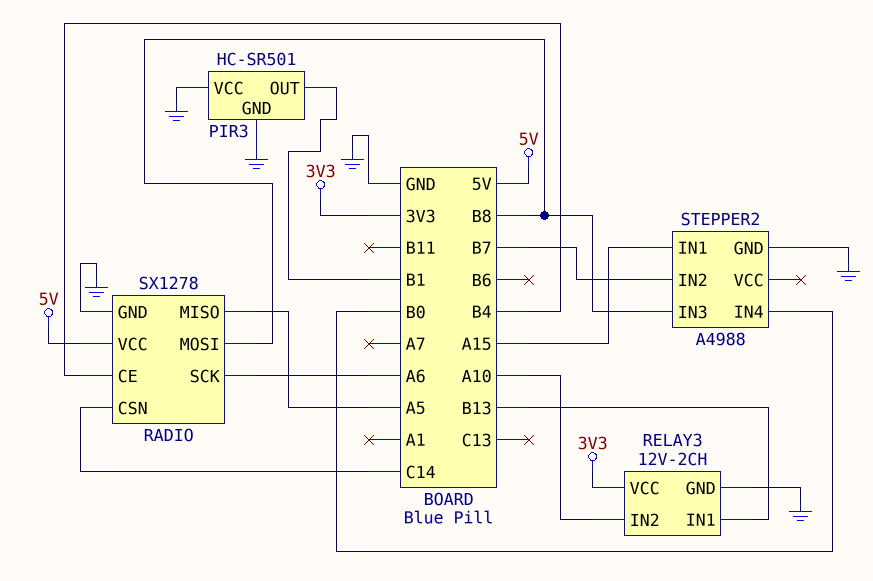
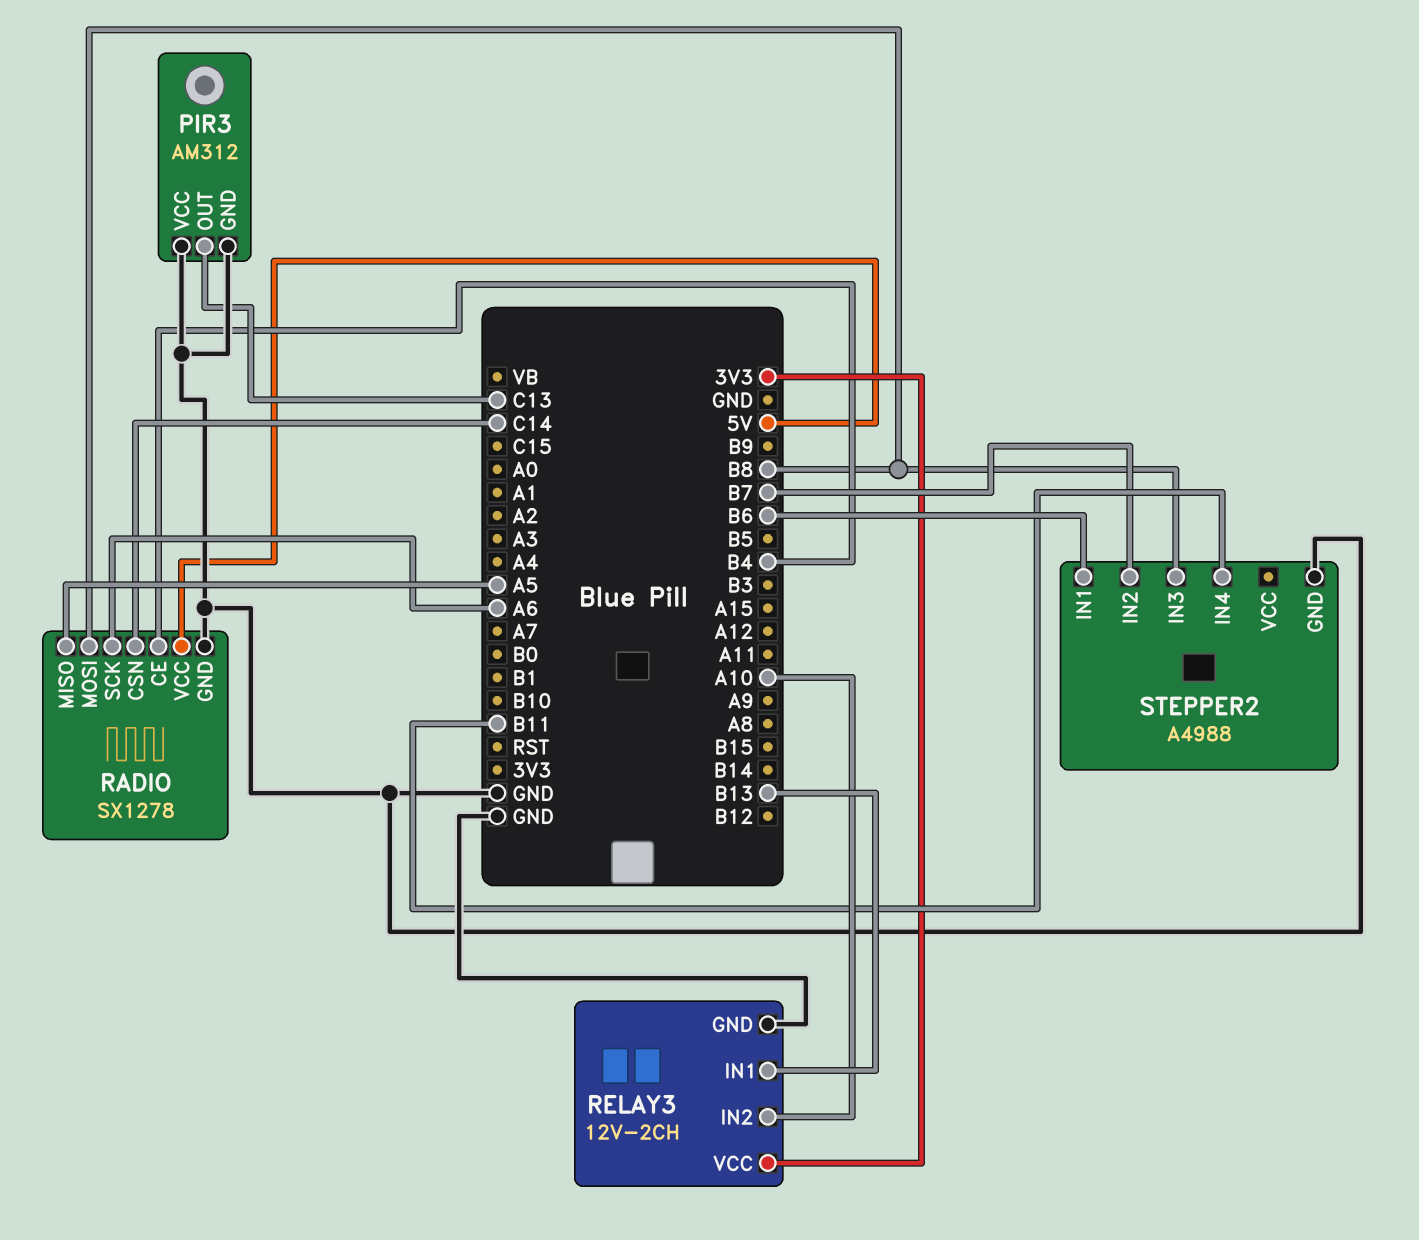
PIR3: HC-SR501 -> AM312
PIR3 pin OUT: B1 -> C13
STEPPER2 pin IN1: A15 -> B6
STEPPER2 pin IN4: B0 -> B11

